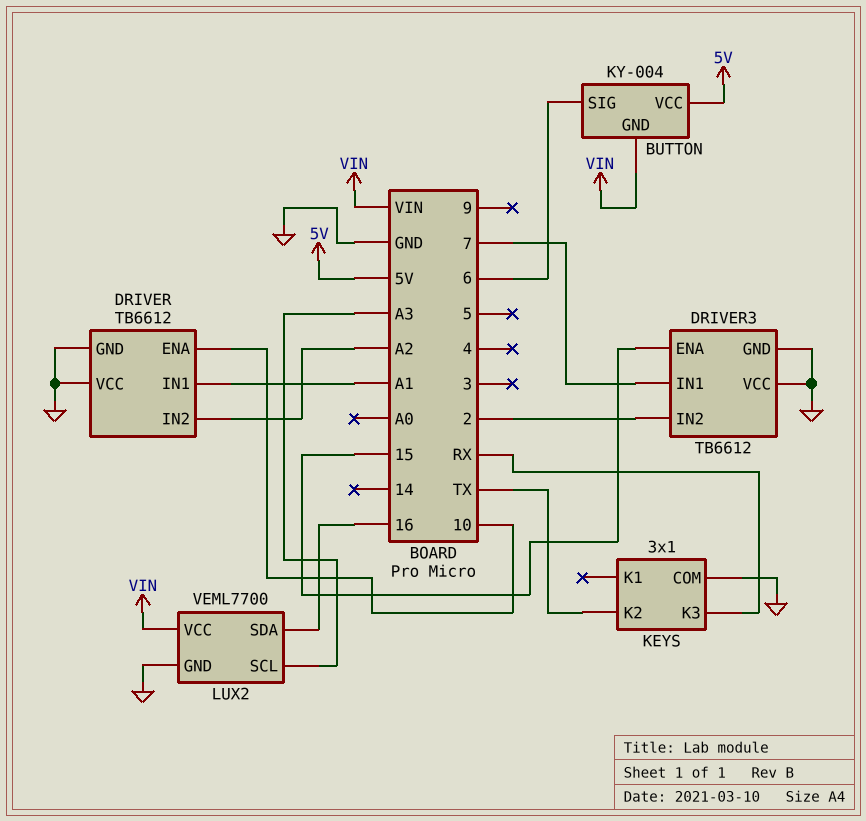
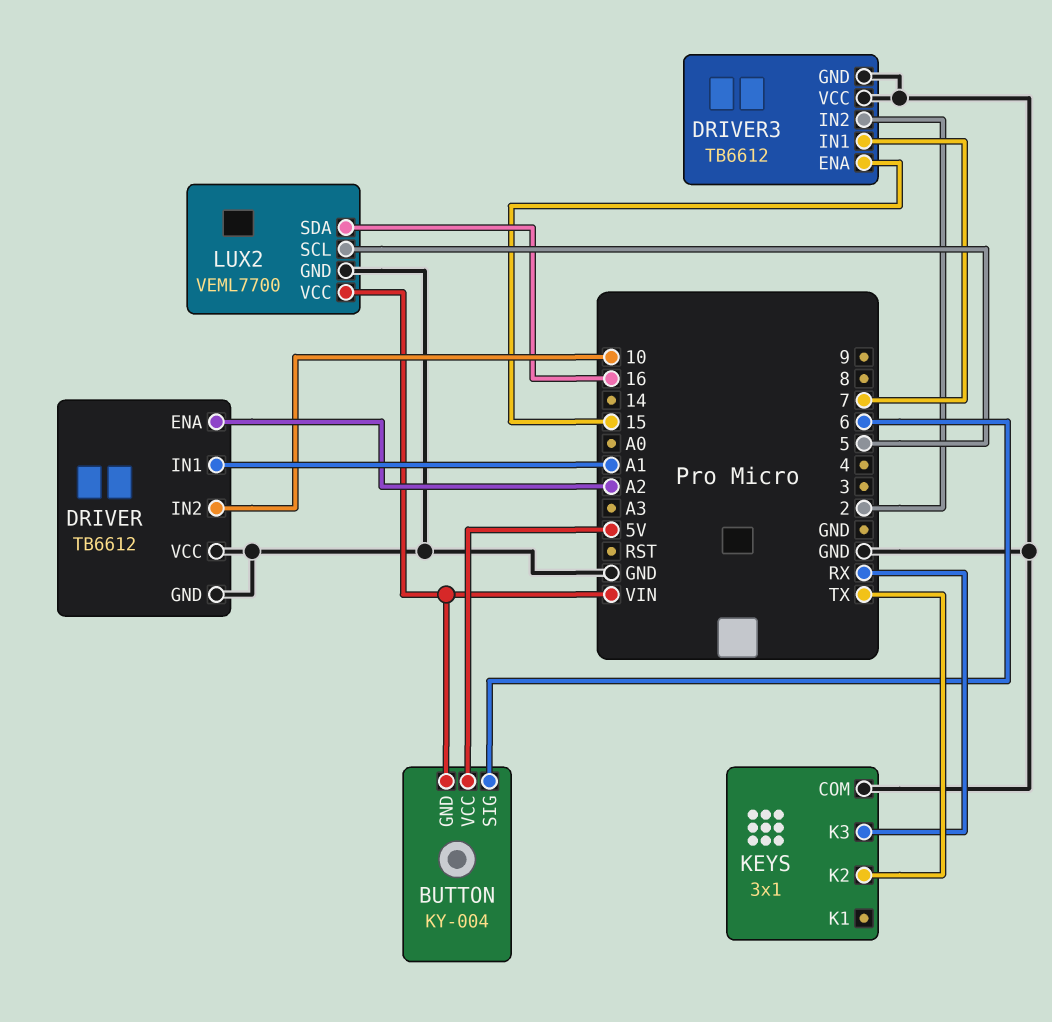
DRIVER pin ENA: 10 -> A2
DRIVER pin IN2: A2 -> 10
LUX2 pin SCL: A3 -> 5

